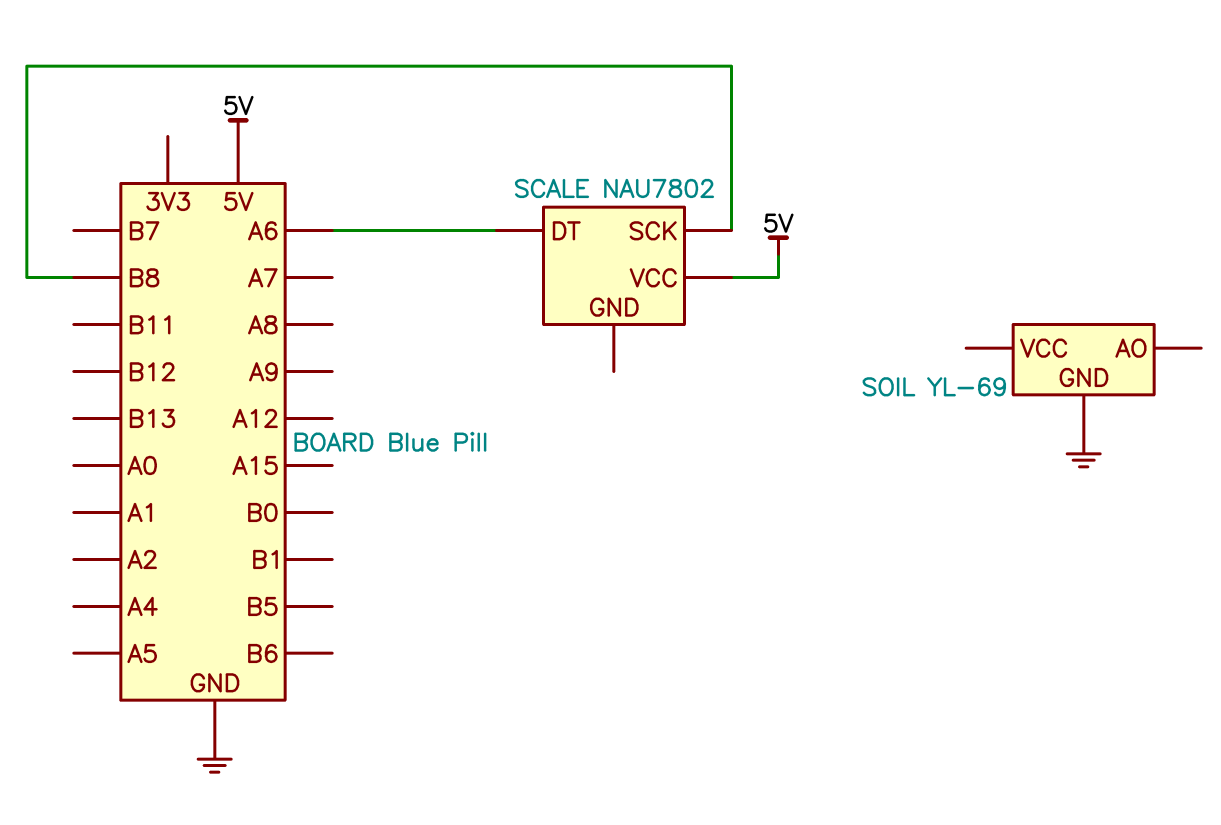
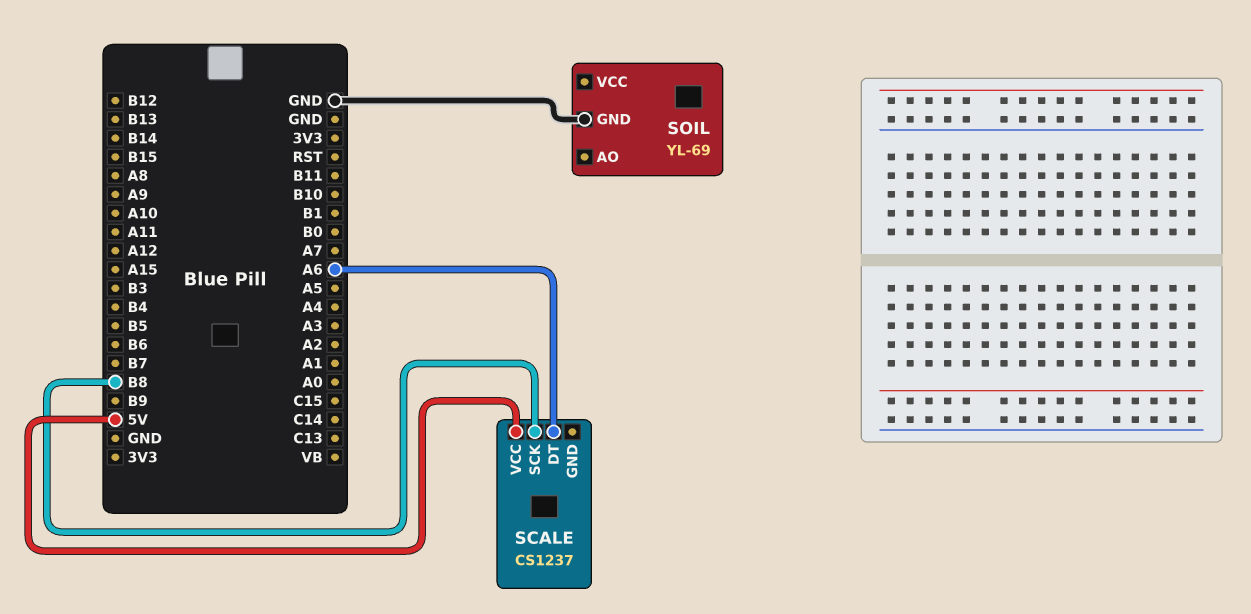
SCALE: NAU7802 -> CS1237

